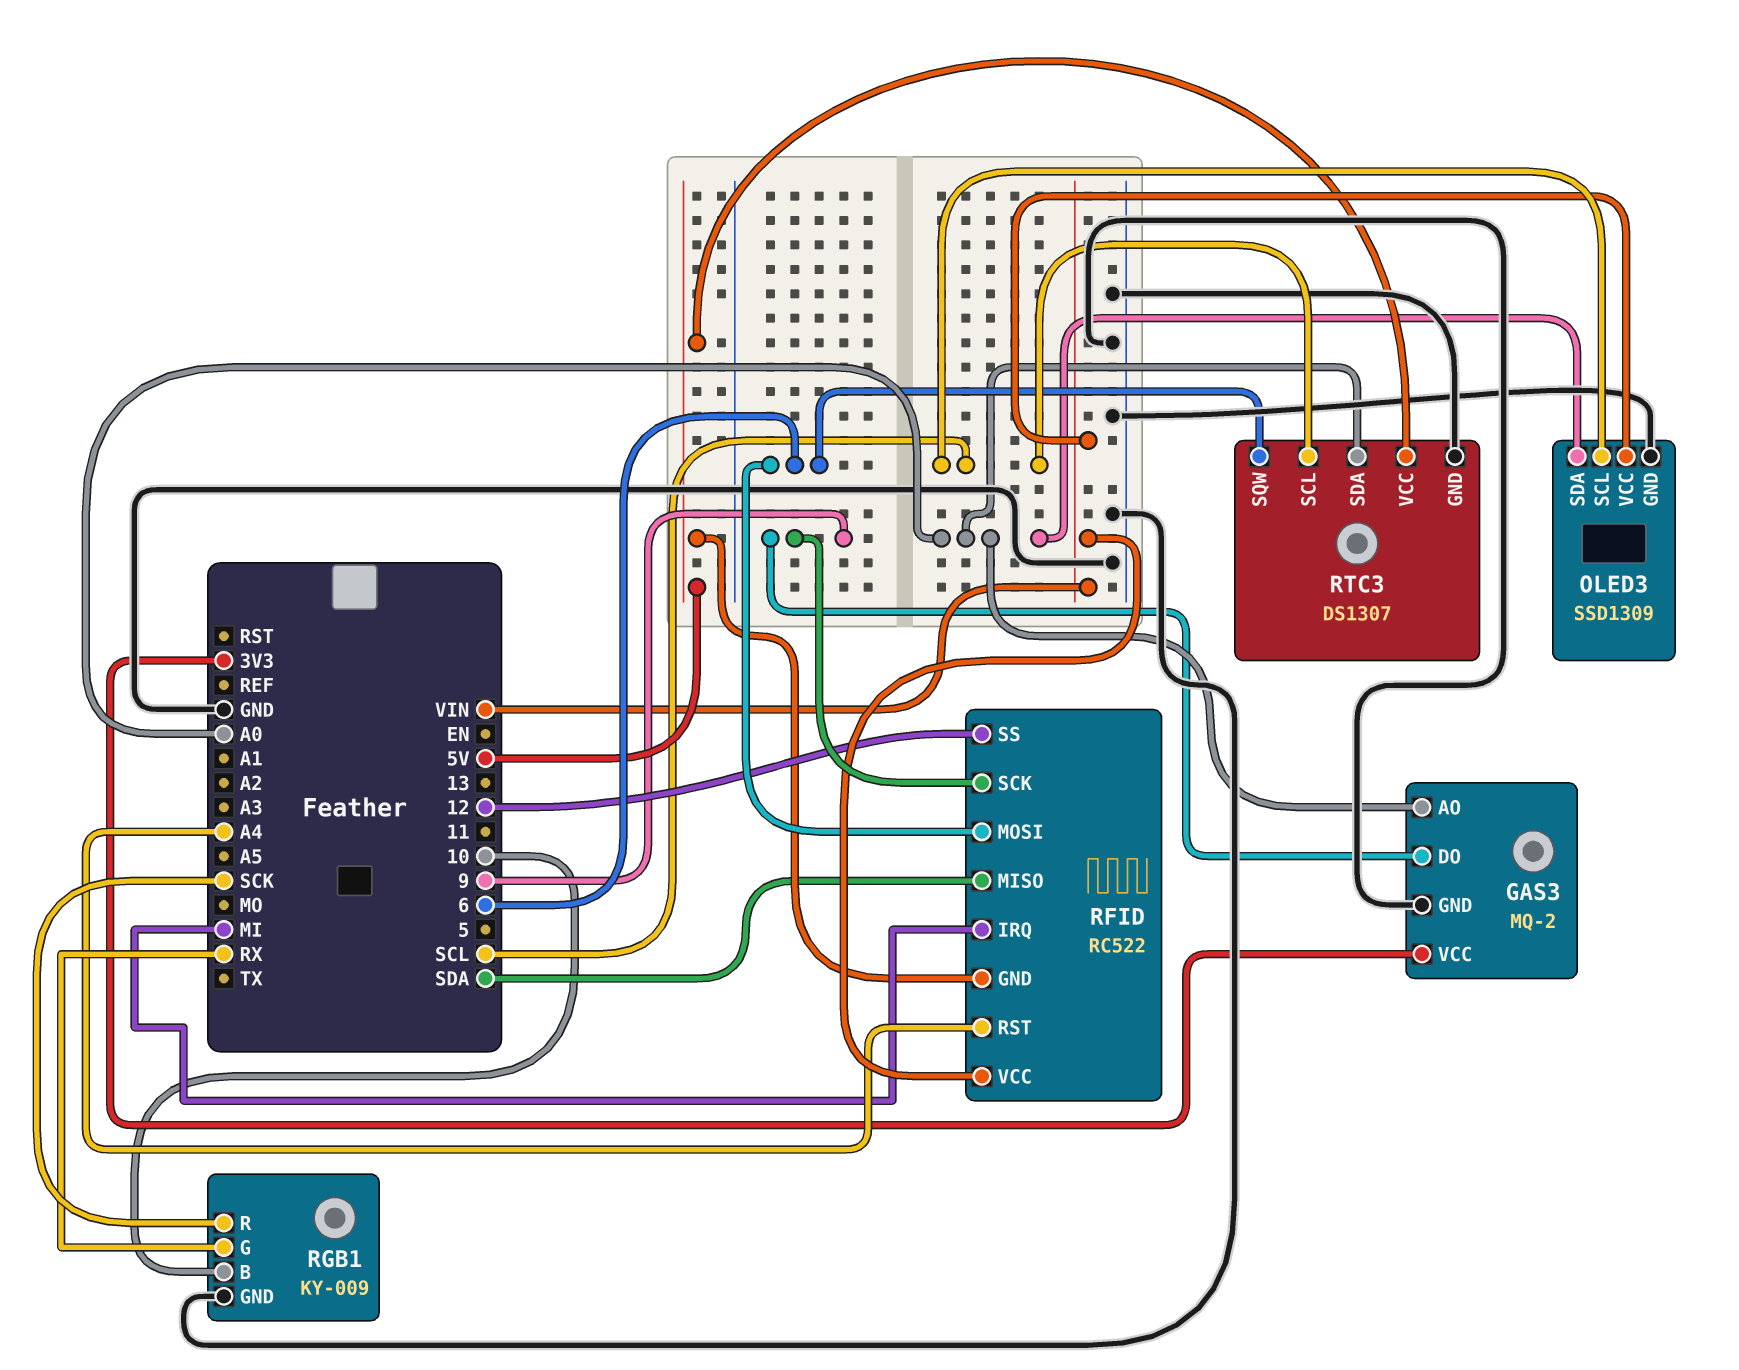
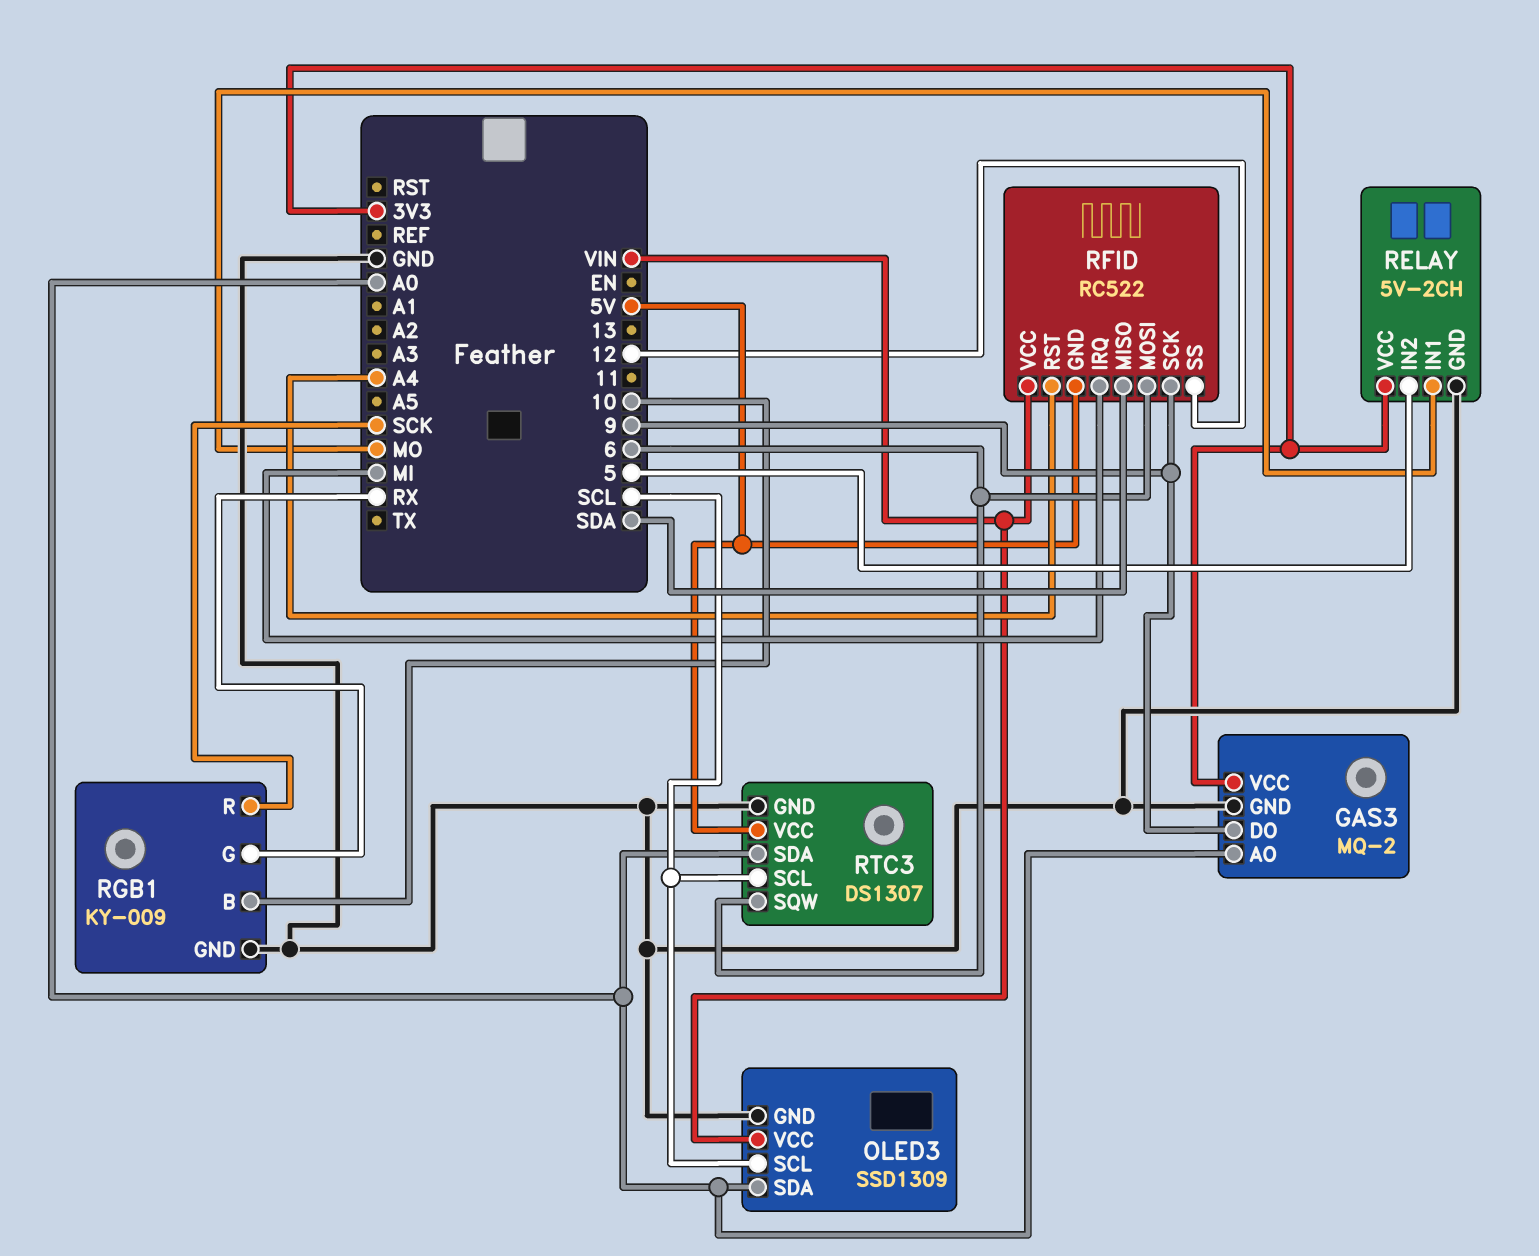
RELAY: none -> 5V-2CH
RELAY pin GND: none -> GND
RELAY pin IN1: none -> MO
RELAY pin IN2: none -> 5
RELAY pin VCC: none -> 3V3

